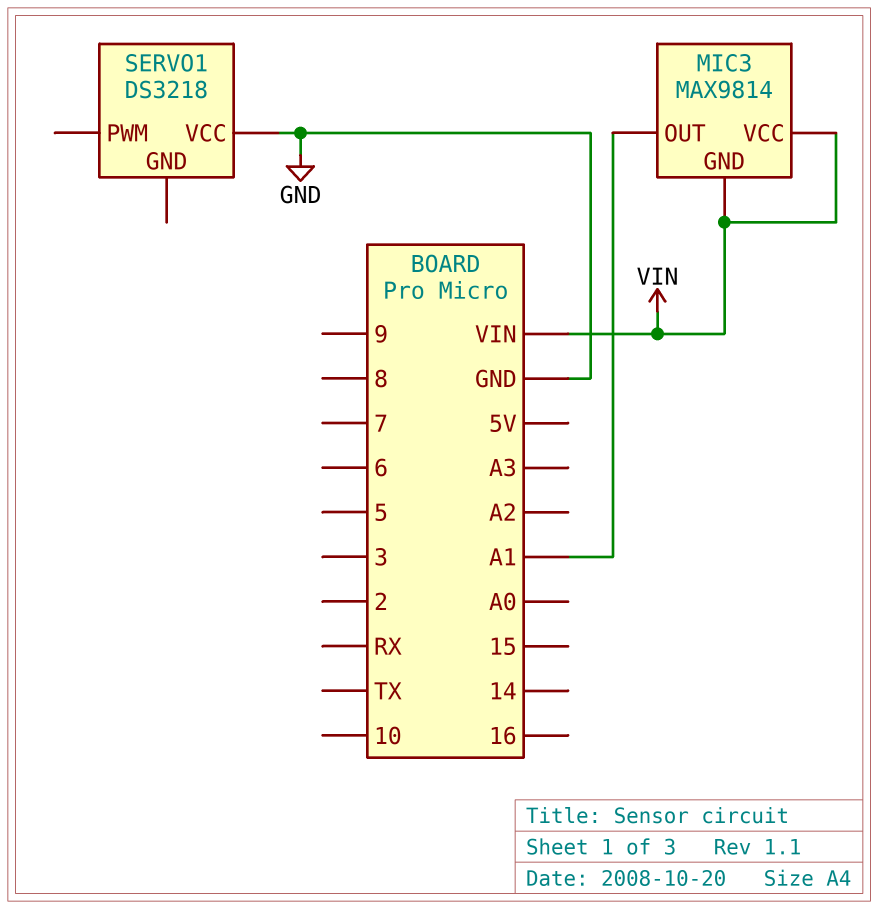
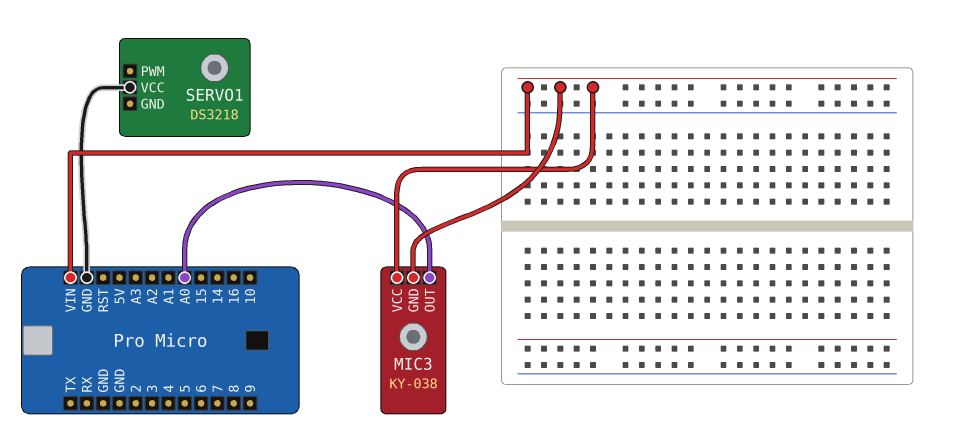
MIC3: MAX9814 -> KY-038
MIC3 pin OUT: A1 -> A0

